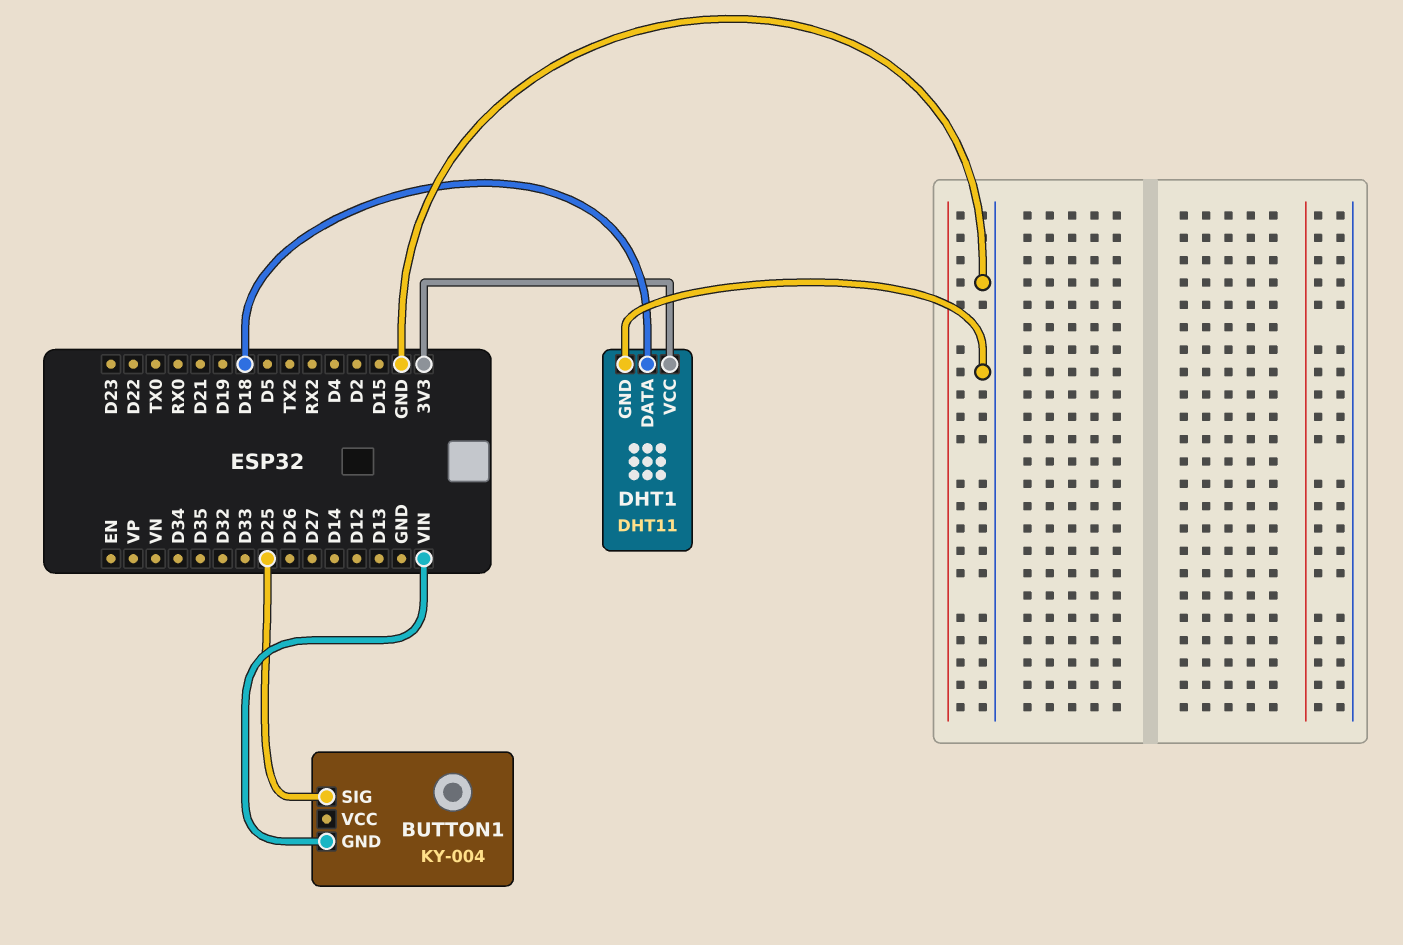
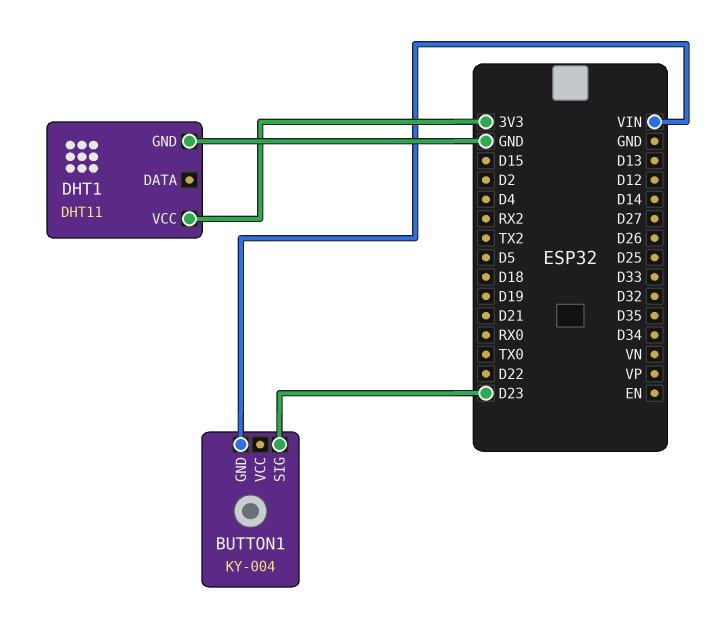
BUTTON1 pin SIG: D25 -> D23
DHT1 pin DATA: D18 -> none

